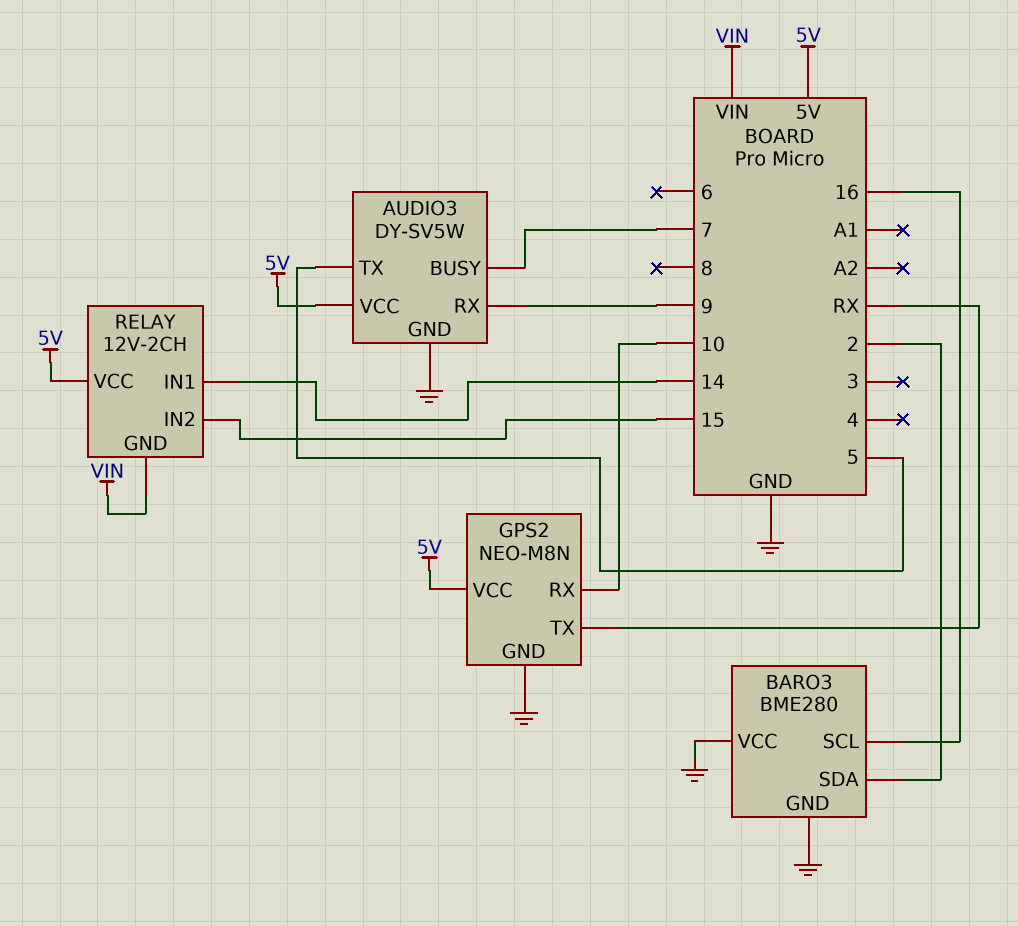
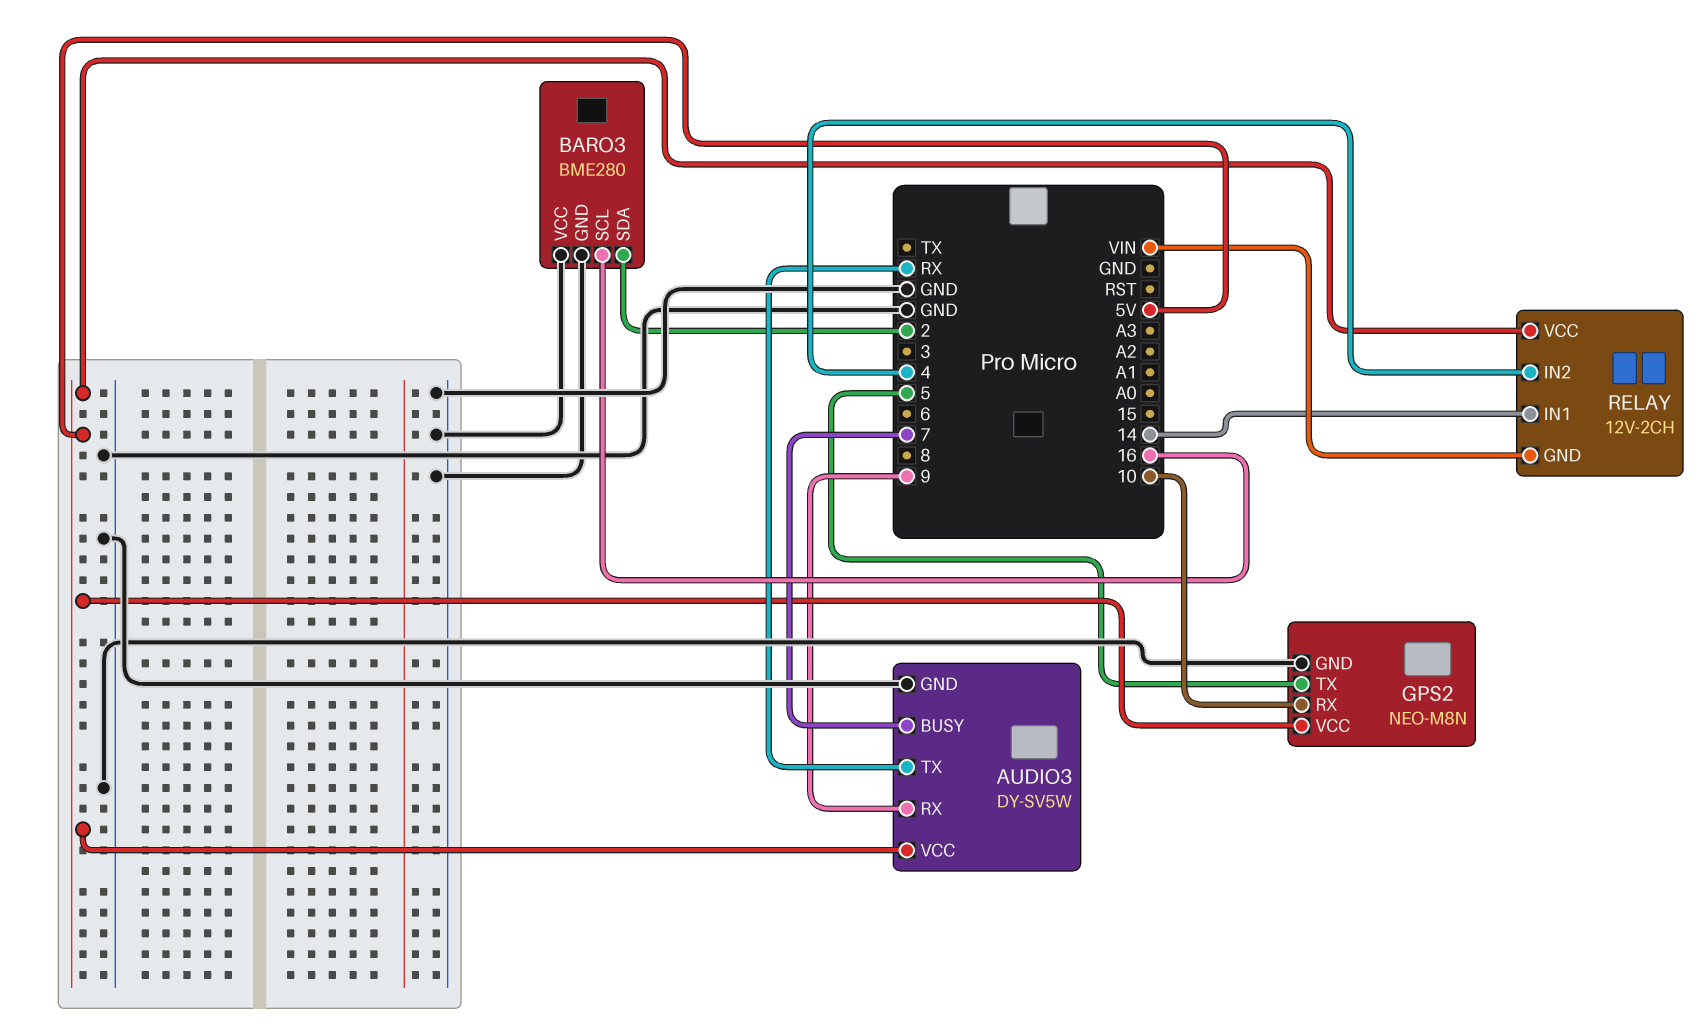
AUDIO3 pin TX: 5 -> RX
GPS2 pin TX: RX -> 5
RELAY pin IN2: 15 -> 4

